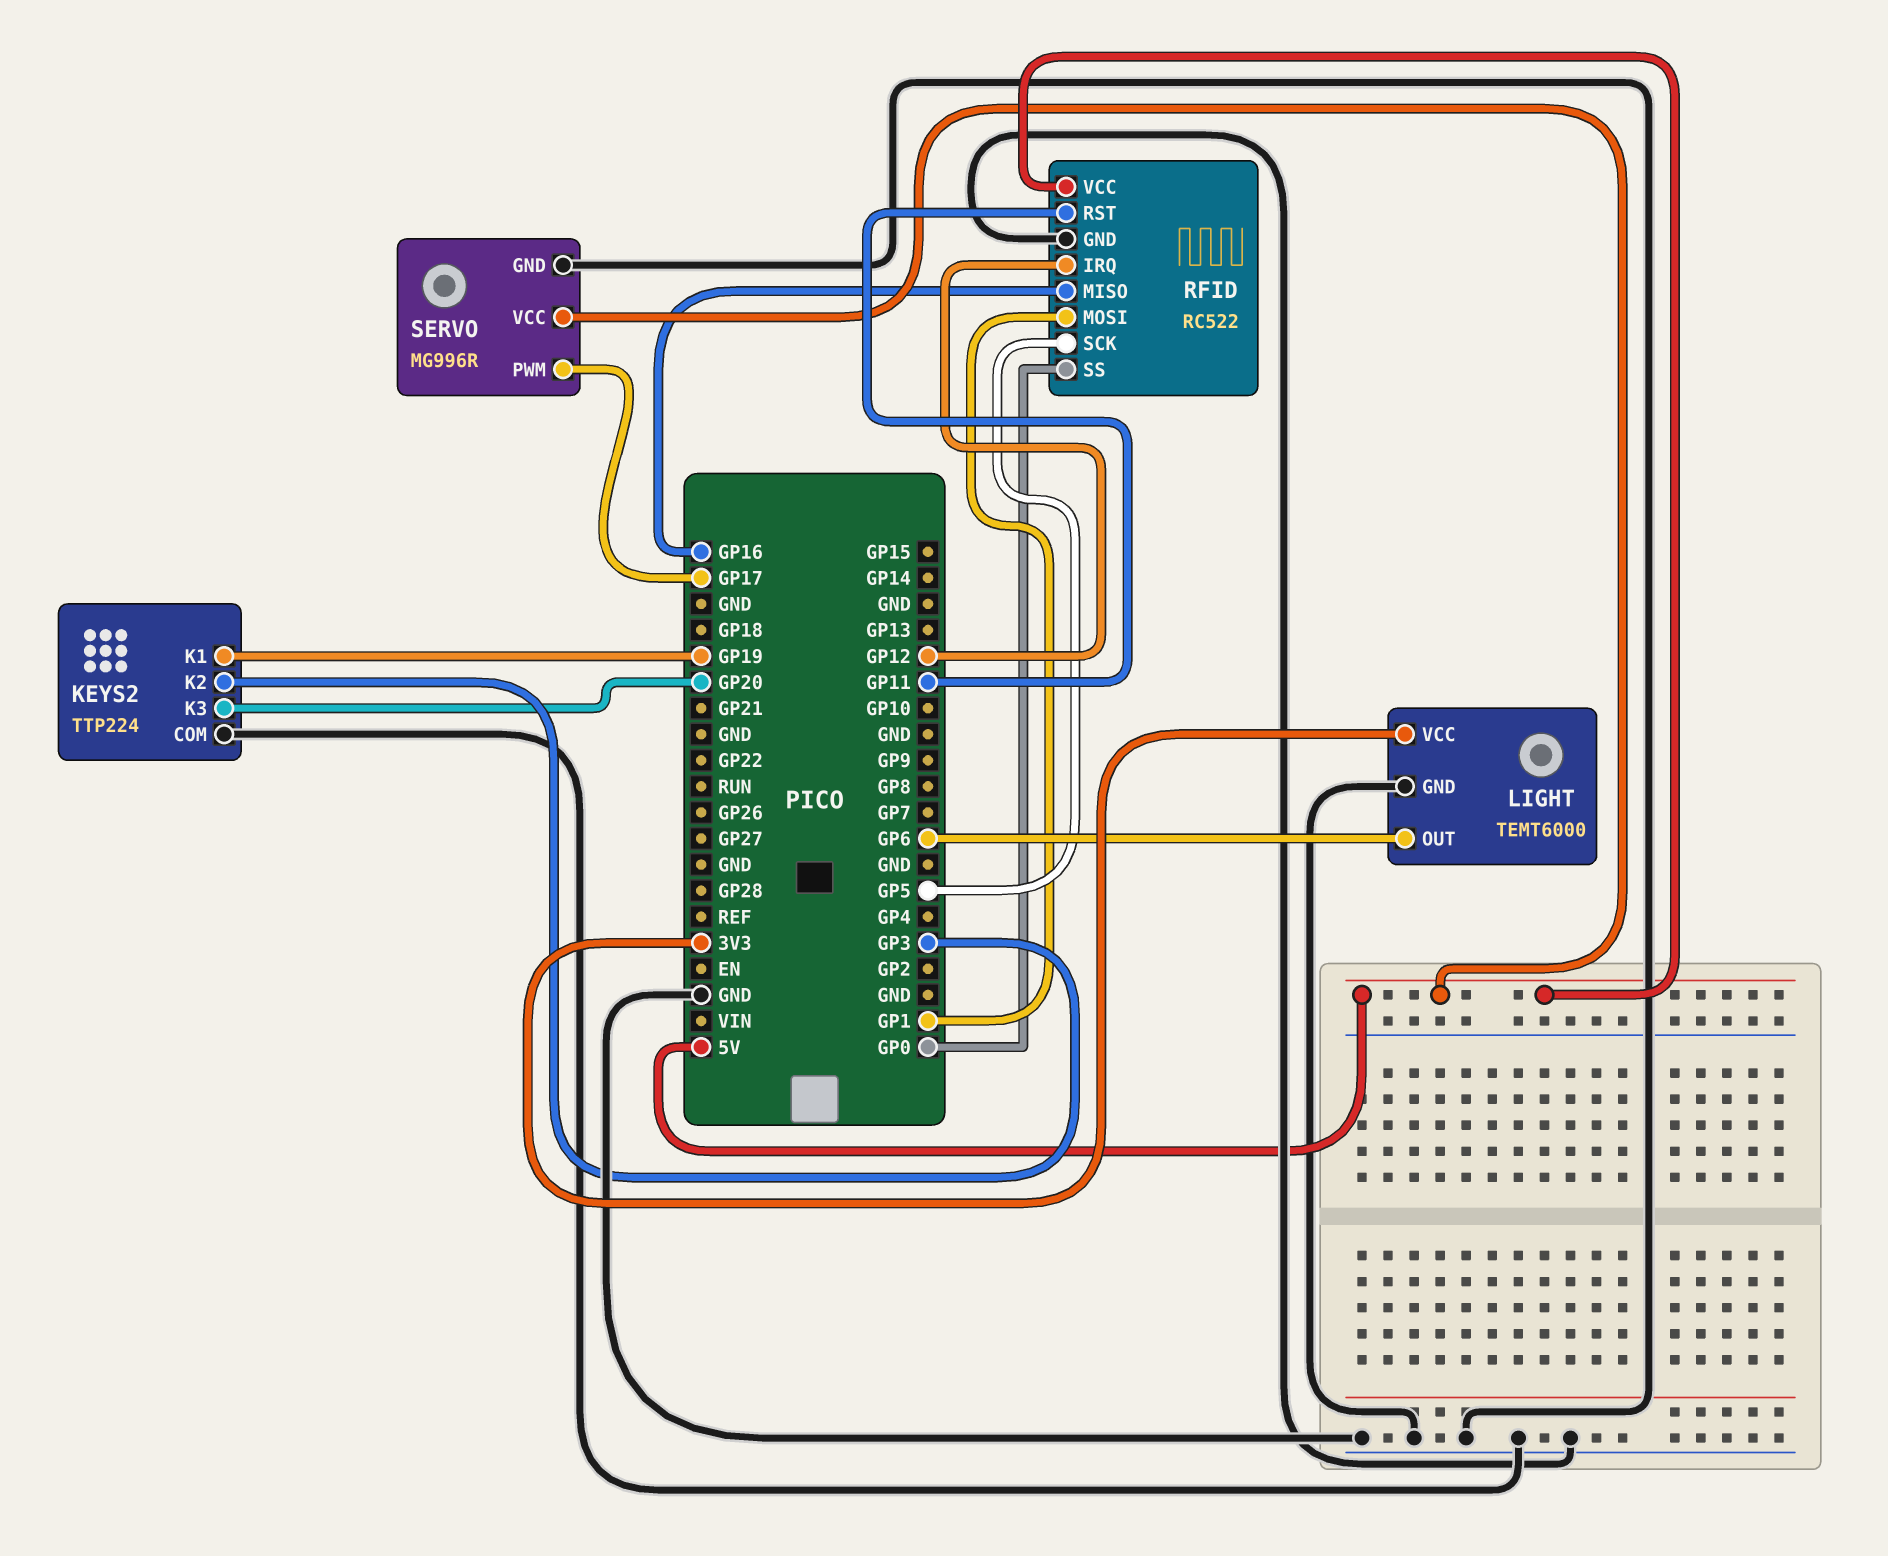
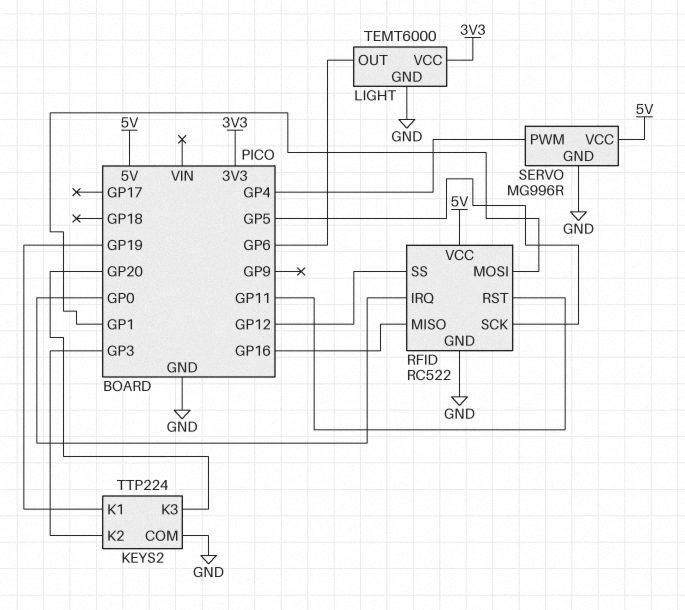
RFID pin IRQ: GP12 -> GP0
RFID pin SS: GP0 -> GP12
SERVO pin PWM: GP17 -> GP4

